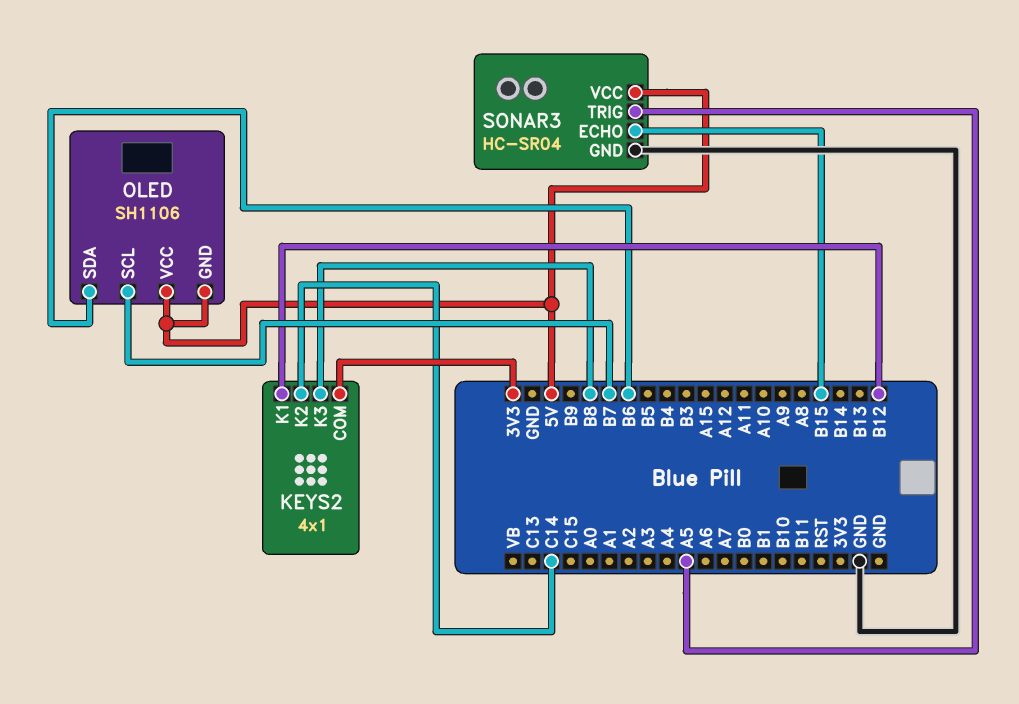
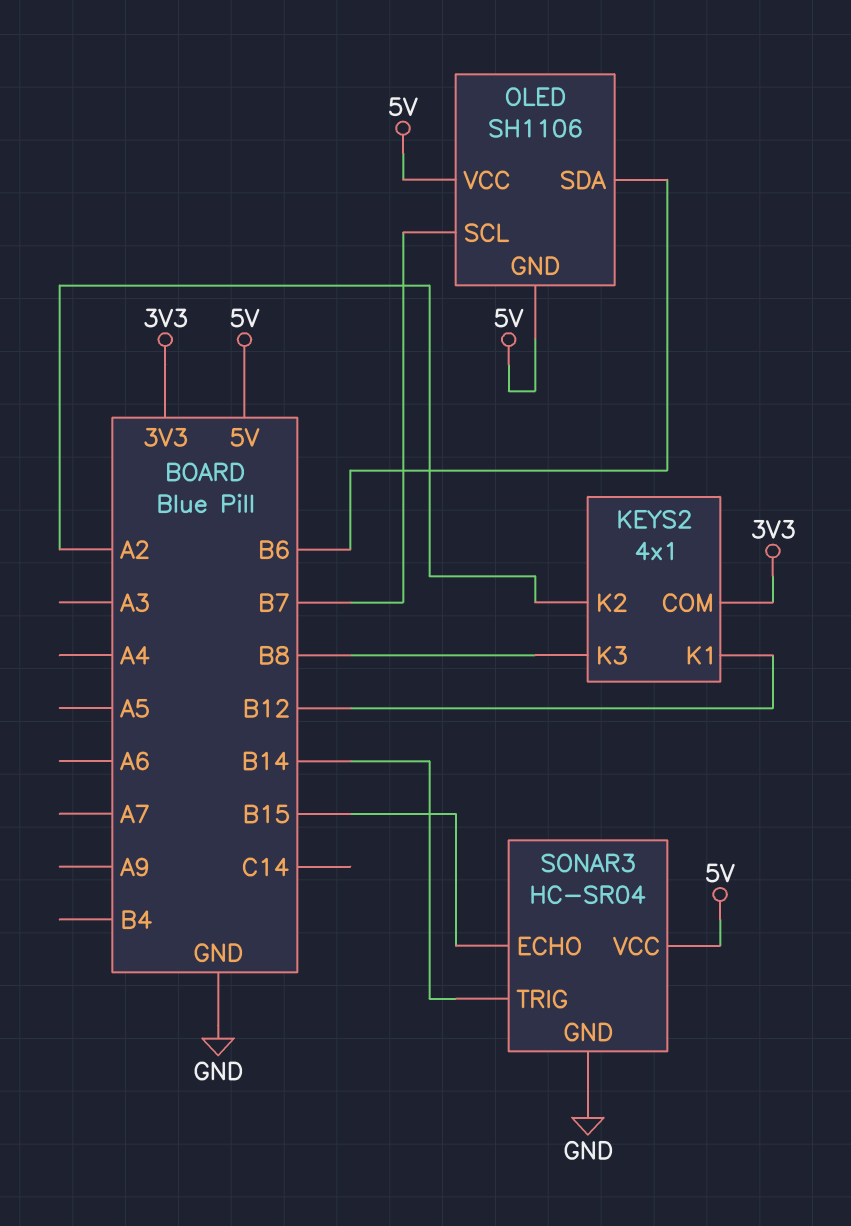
KEYS2 pin K2: C14 -> A2
SONAR3 pin TRIG: A5 -> B14

